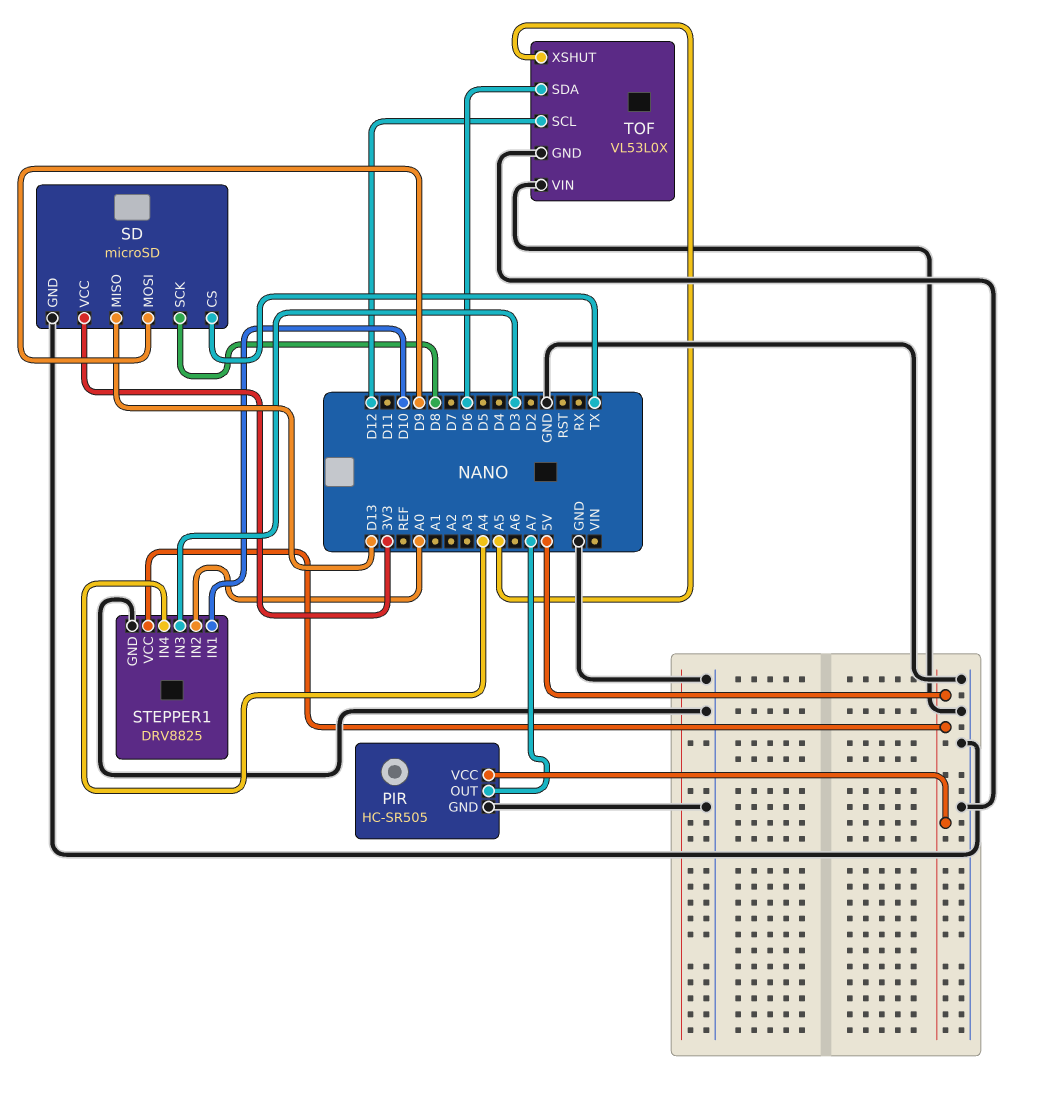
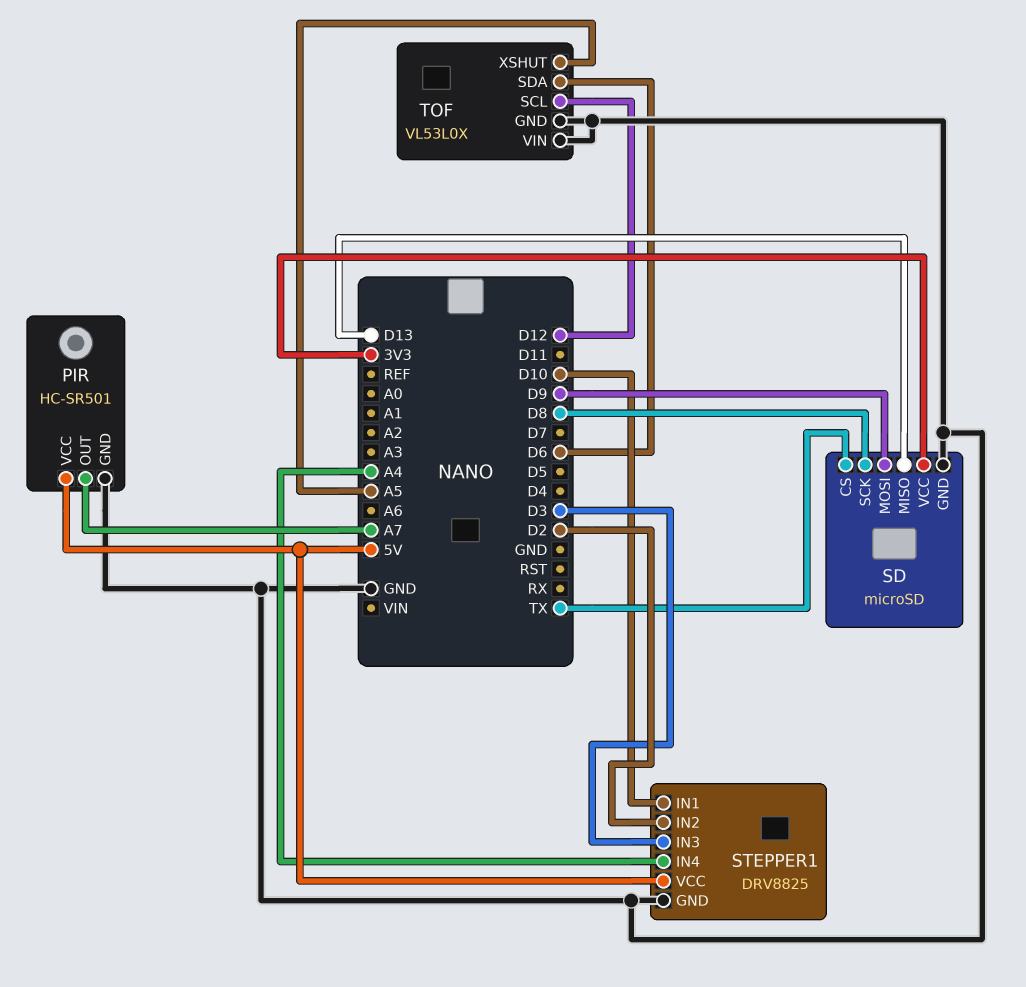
PIR: HC-SR505 -> HC-SR501
STEPPER1 pin IN2: A0 -> D2

